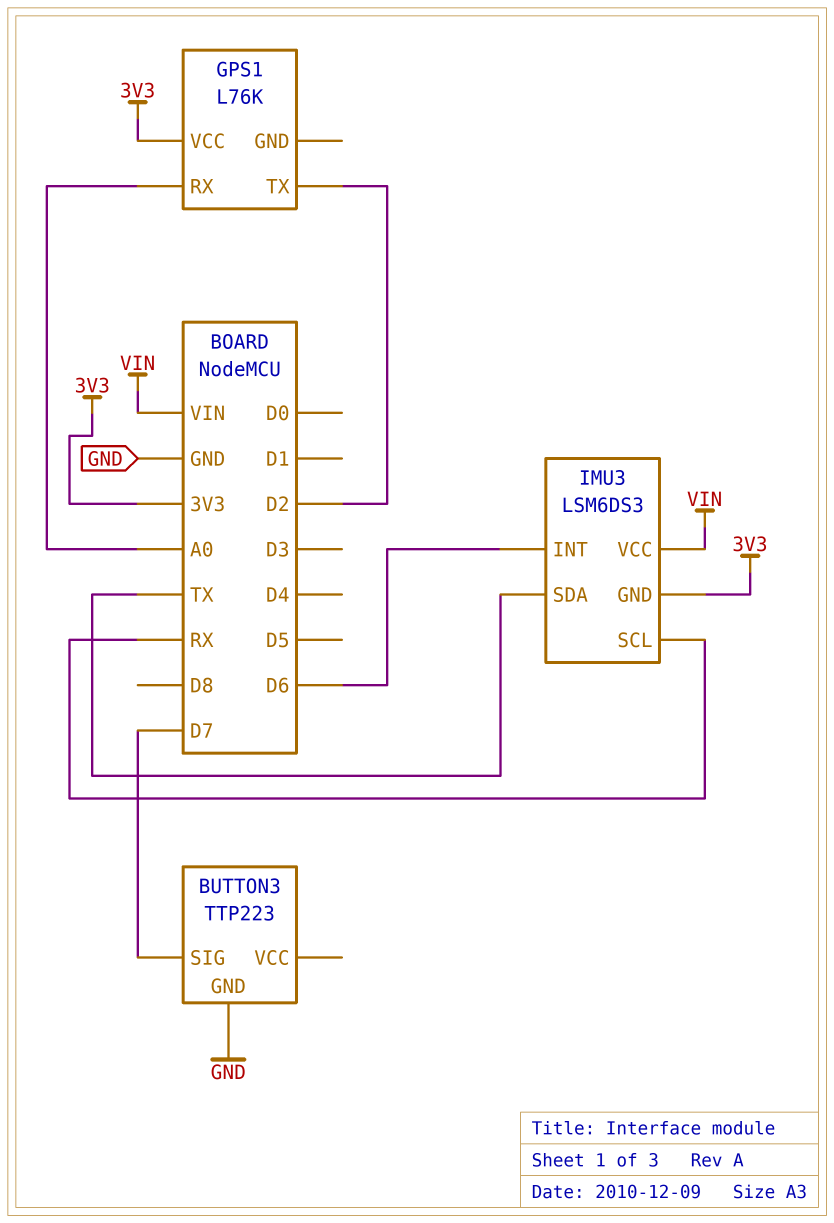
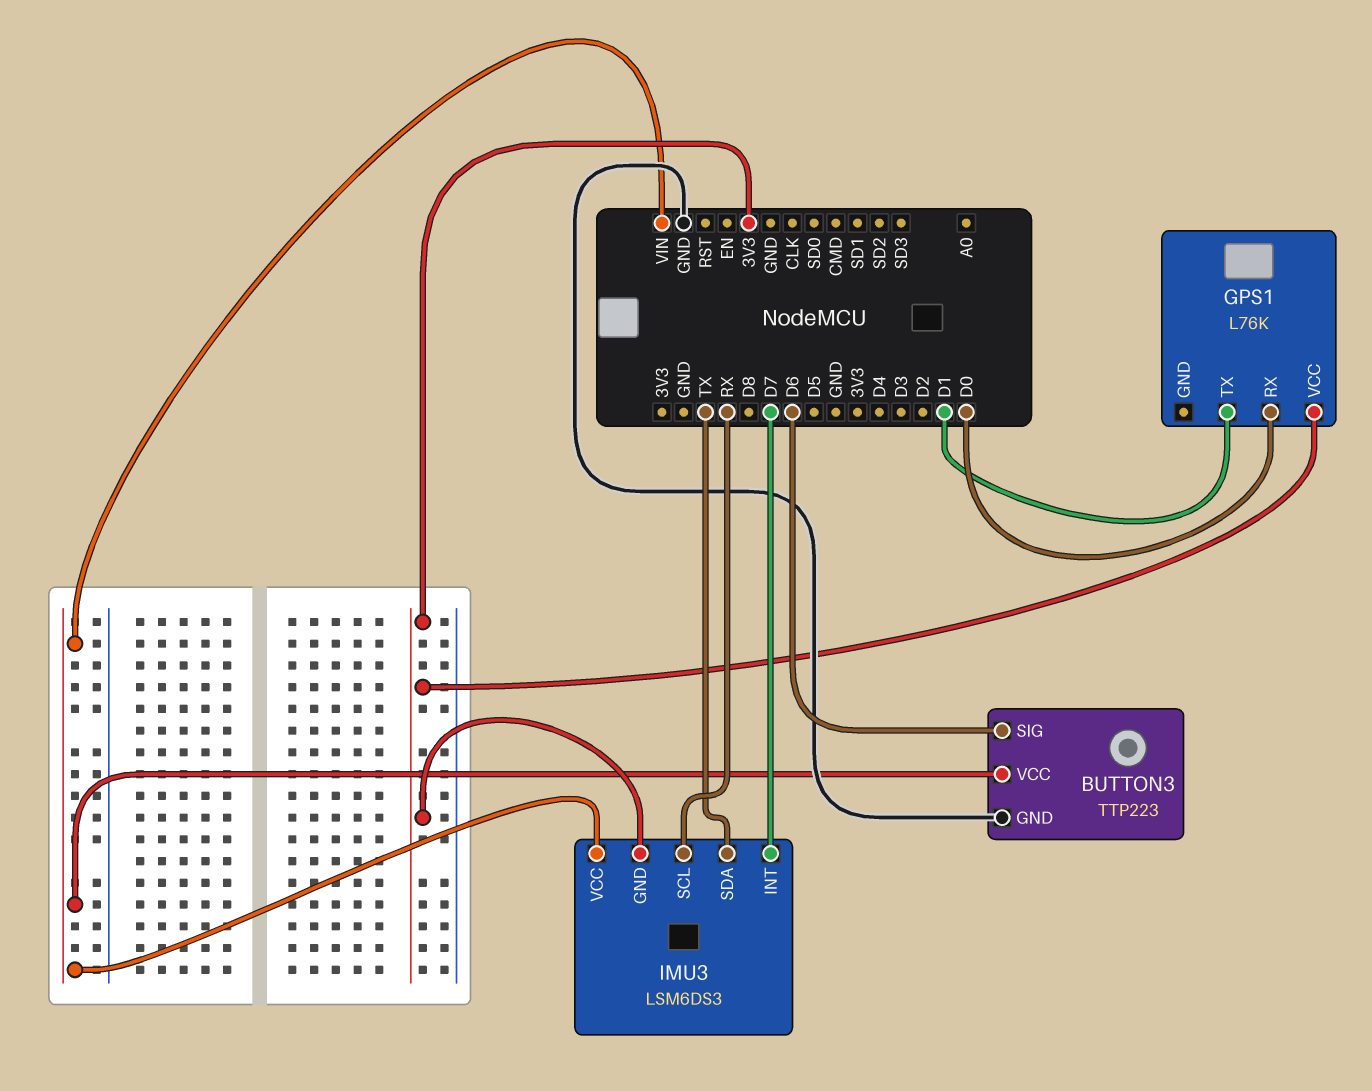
BUTTON3 pin SIG: D7 -> D6
BUTTON3 pin VCC: none -> VIN
GPS1 pin RX: A0 -> D0
GPS1 pin TX: D2 -> D1
IMU3 pin INT: D6 -> D7

